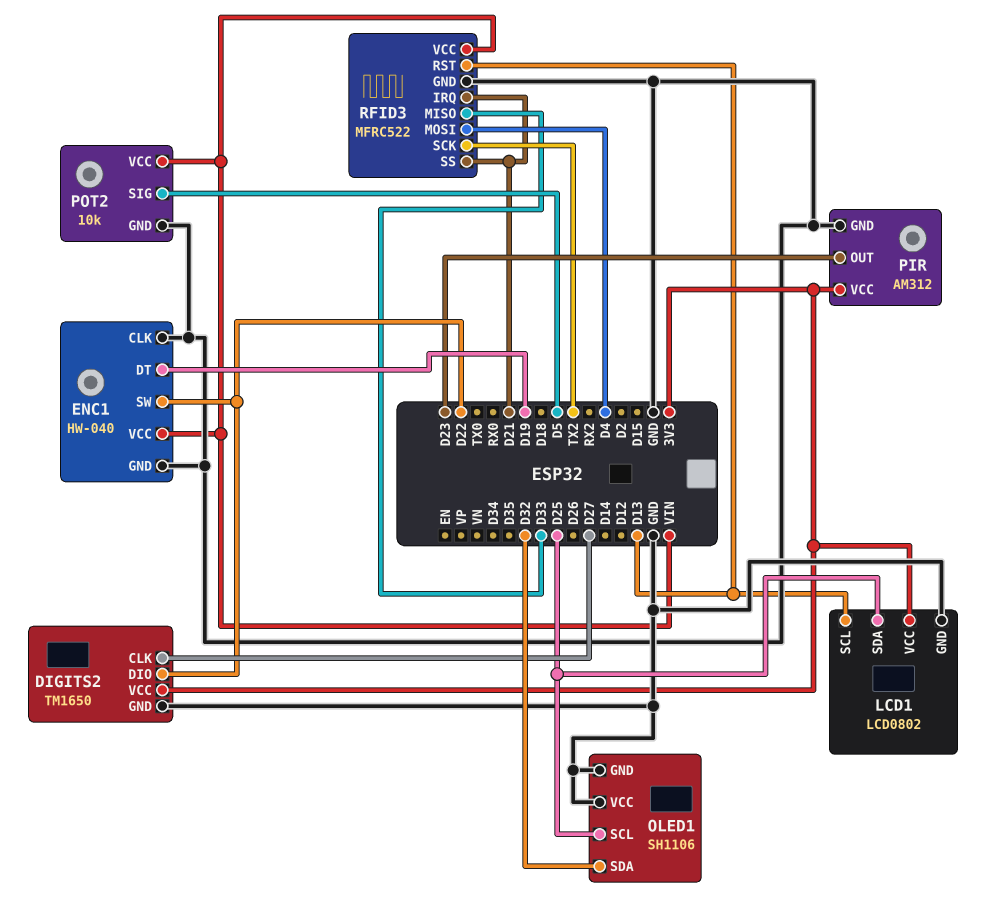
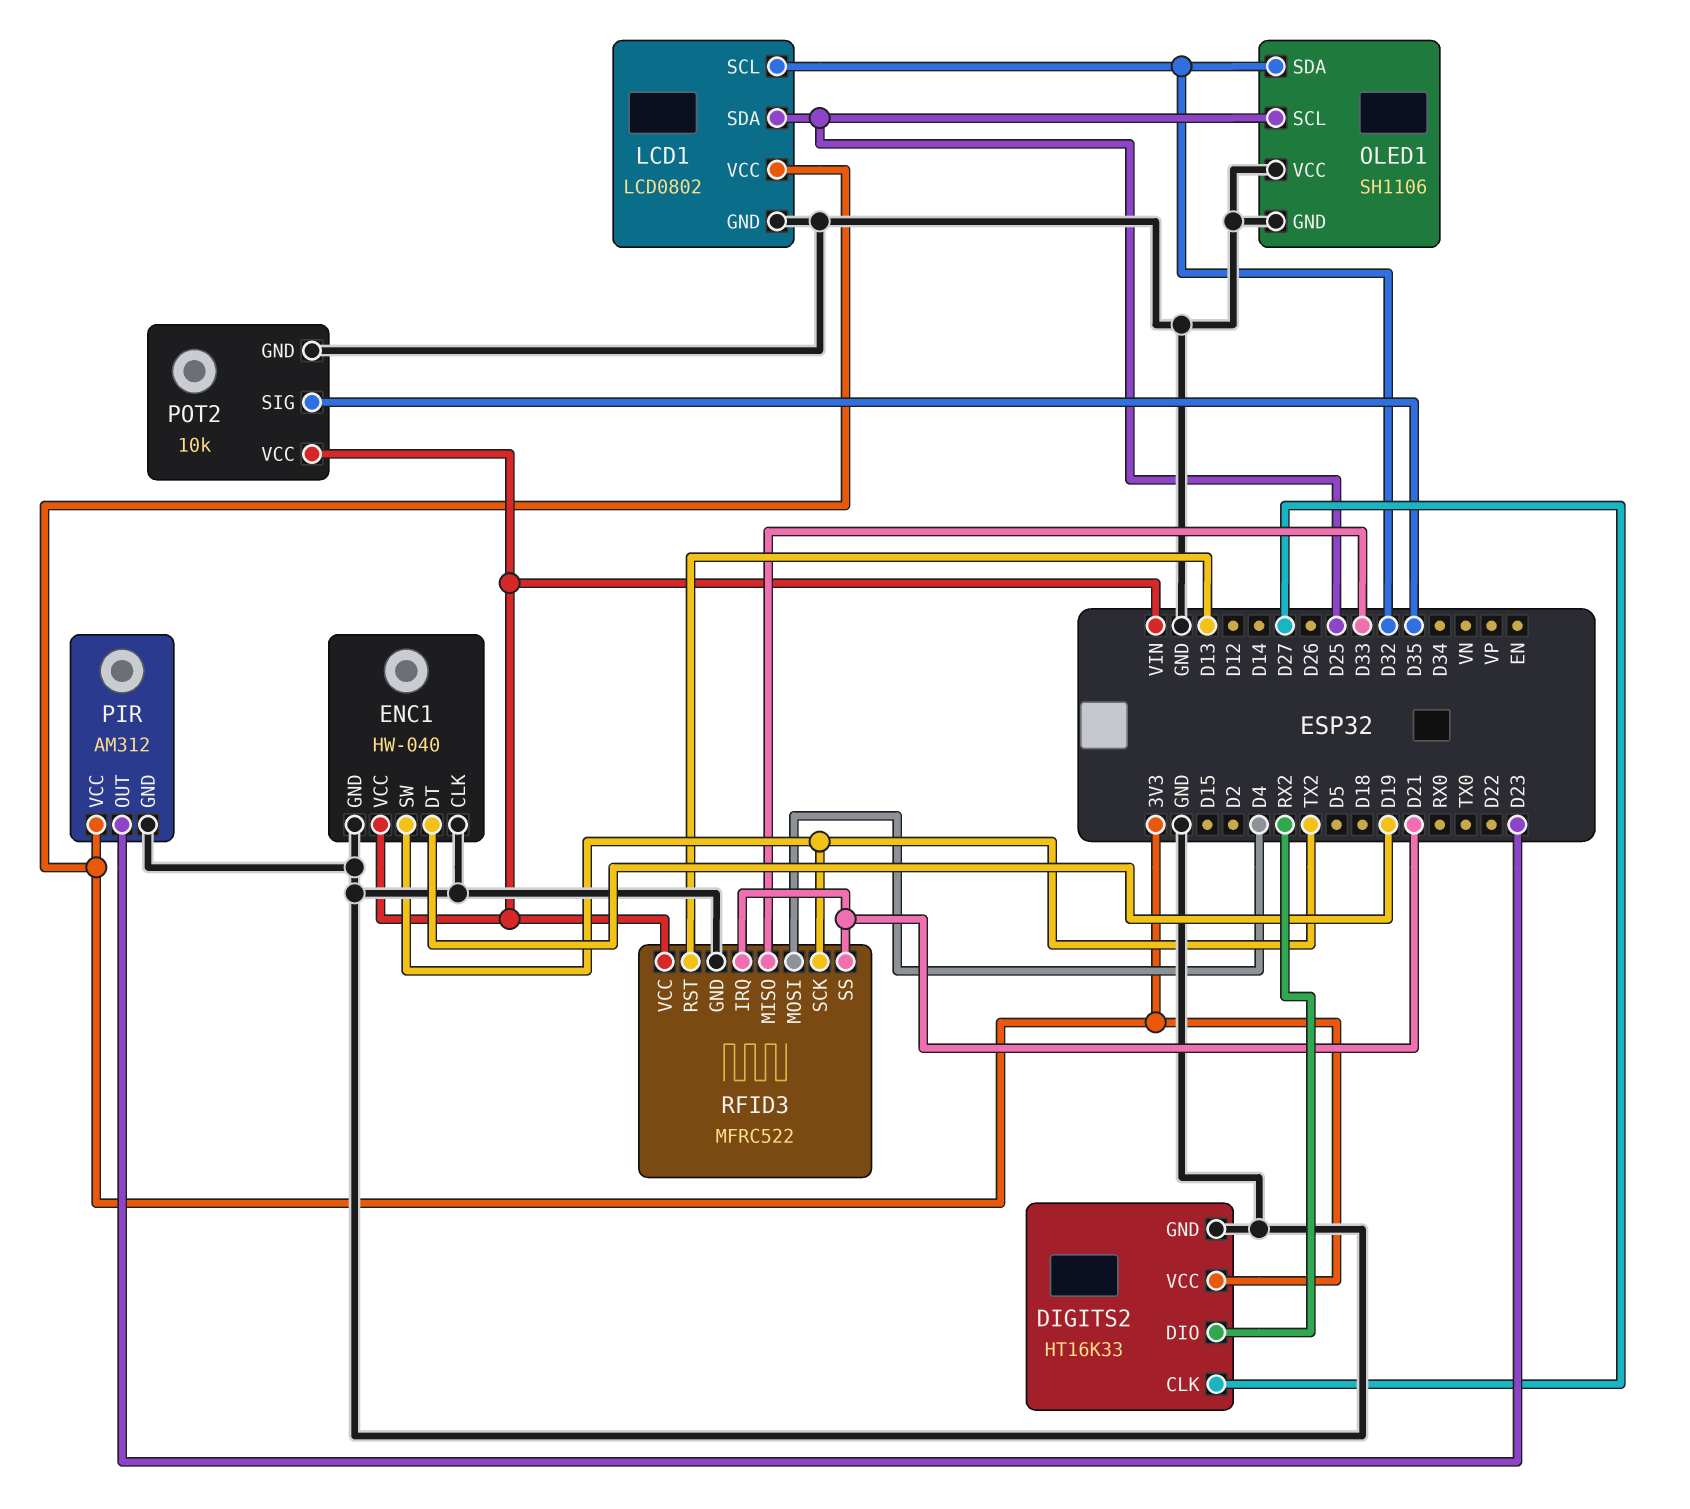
DIGITS2: TM1650 -> HT16K33
DIGITS2 pin DIO: D22 -> RX2
ENC1 pin SW: D22 -> TX2
LCD1 pin SCL: D13 -> D32
POT2 pin SIG: D5 -> D35

